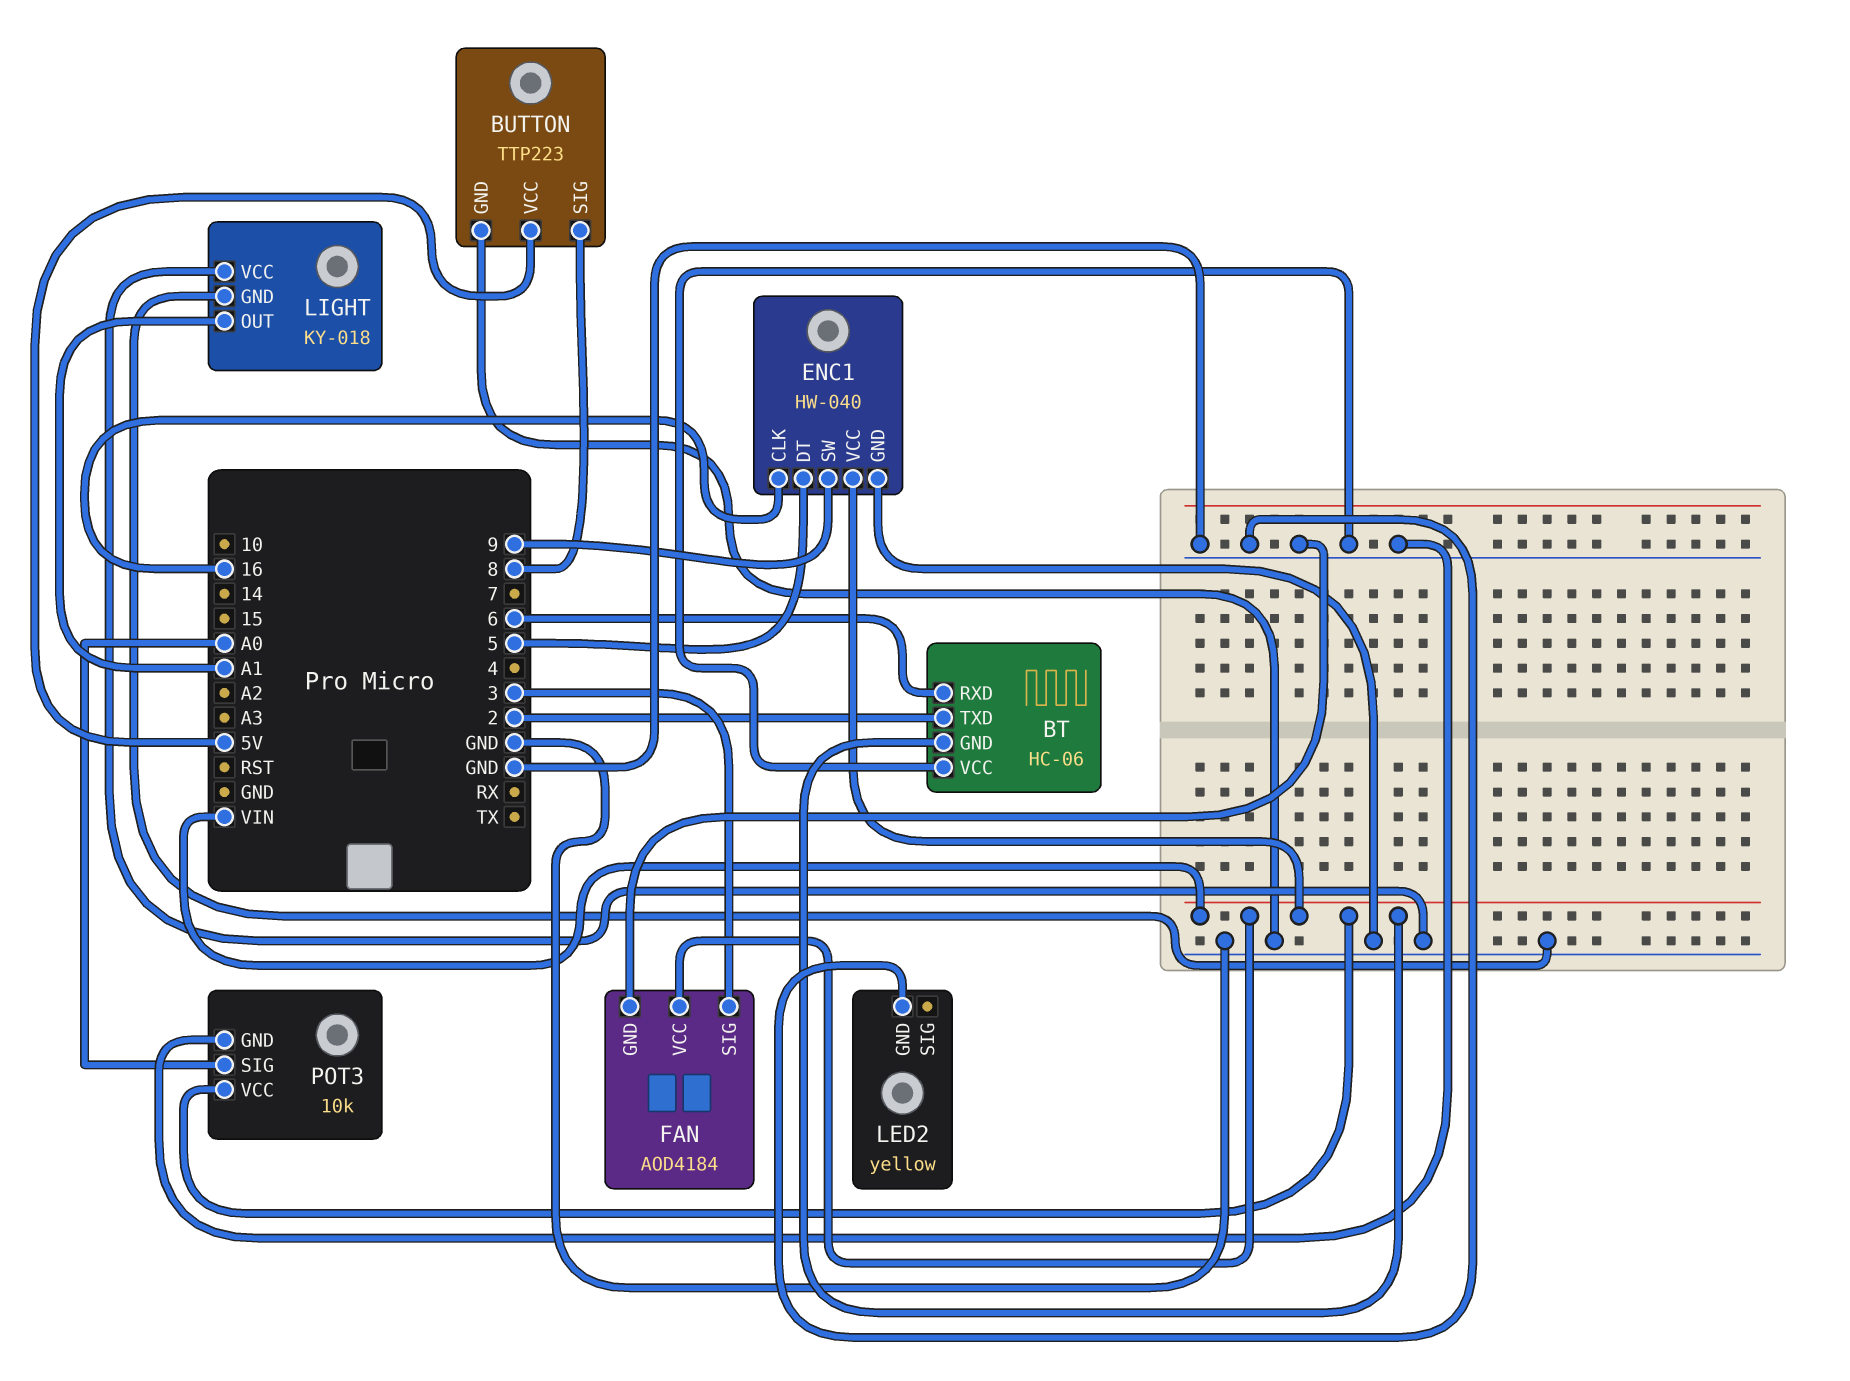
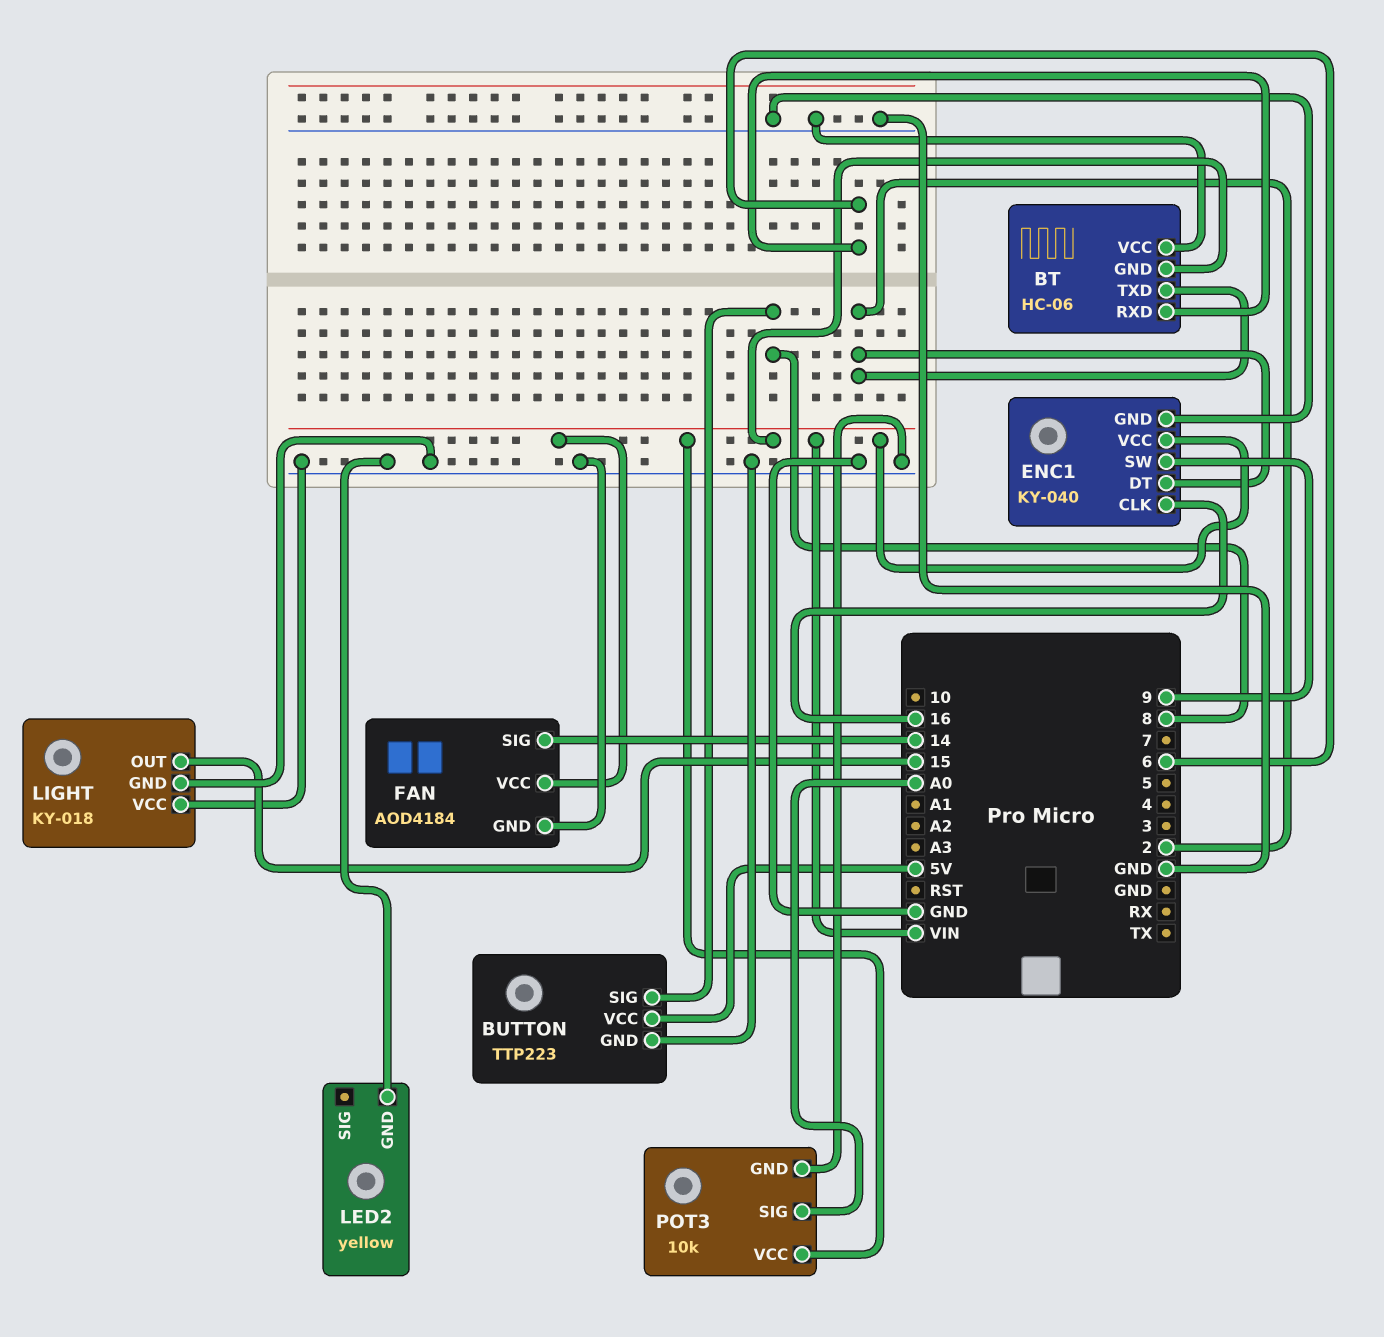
ENC1: HW-040 -> KY-040
ENC1 pin DT: 5 -> 2
FAN pin SIG: 3 -> 14
LIGHT pin OUT: A1 -> 15

